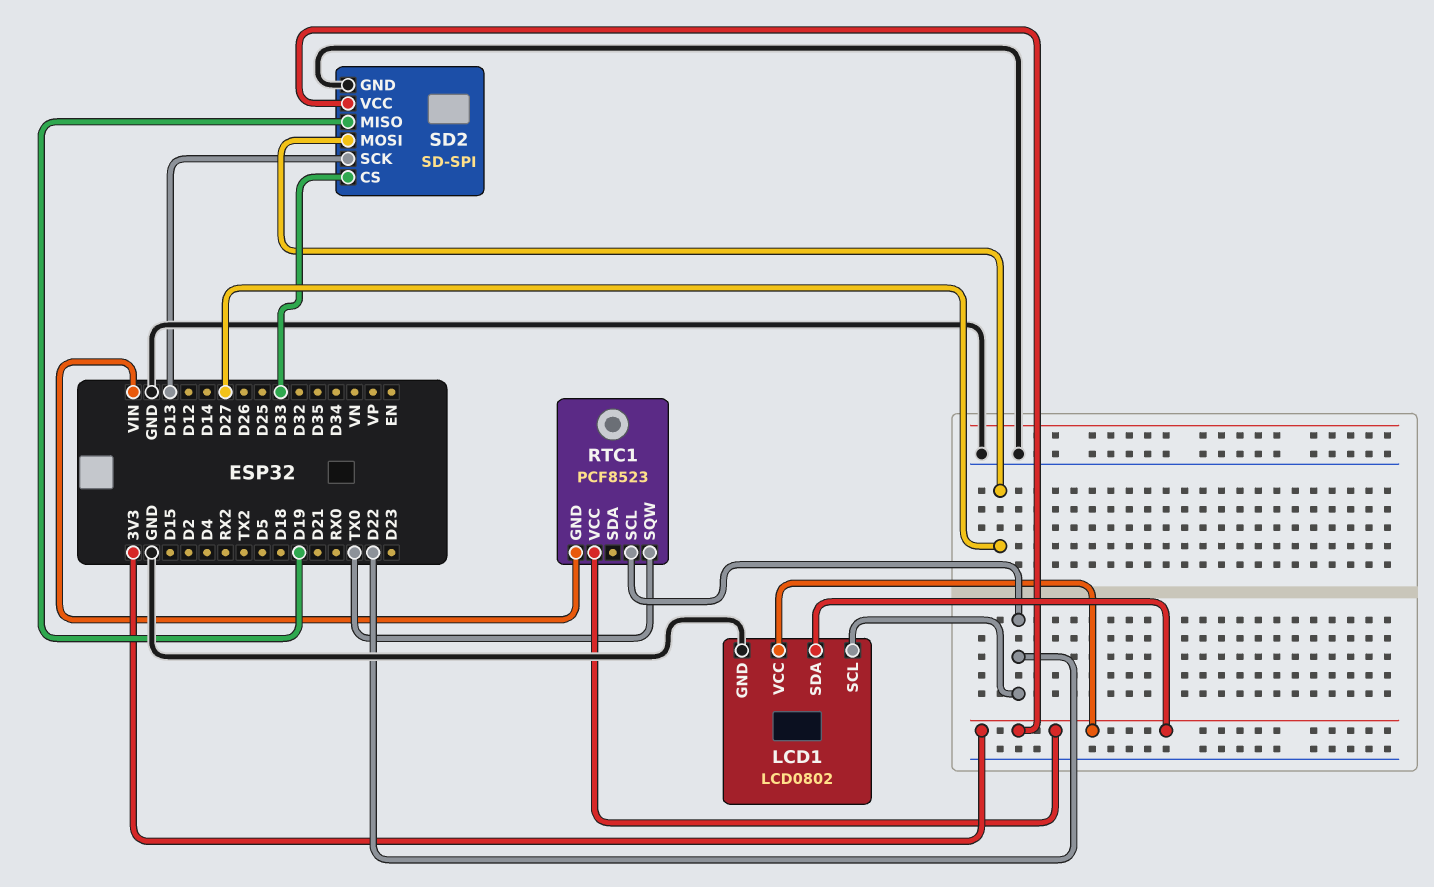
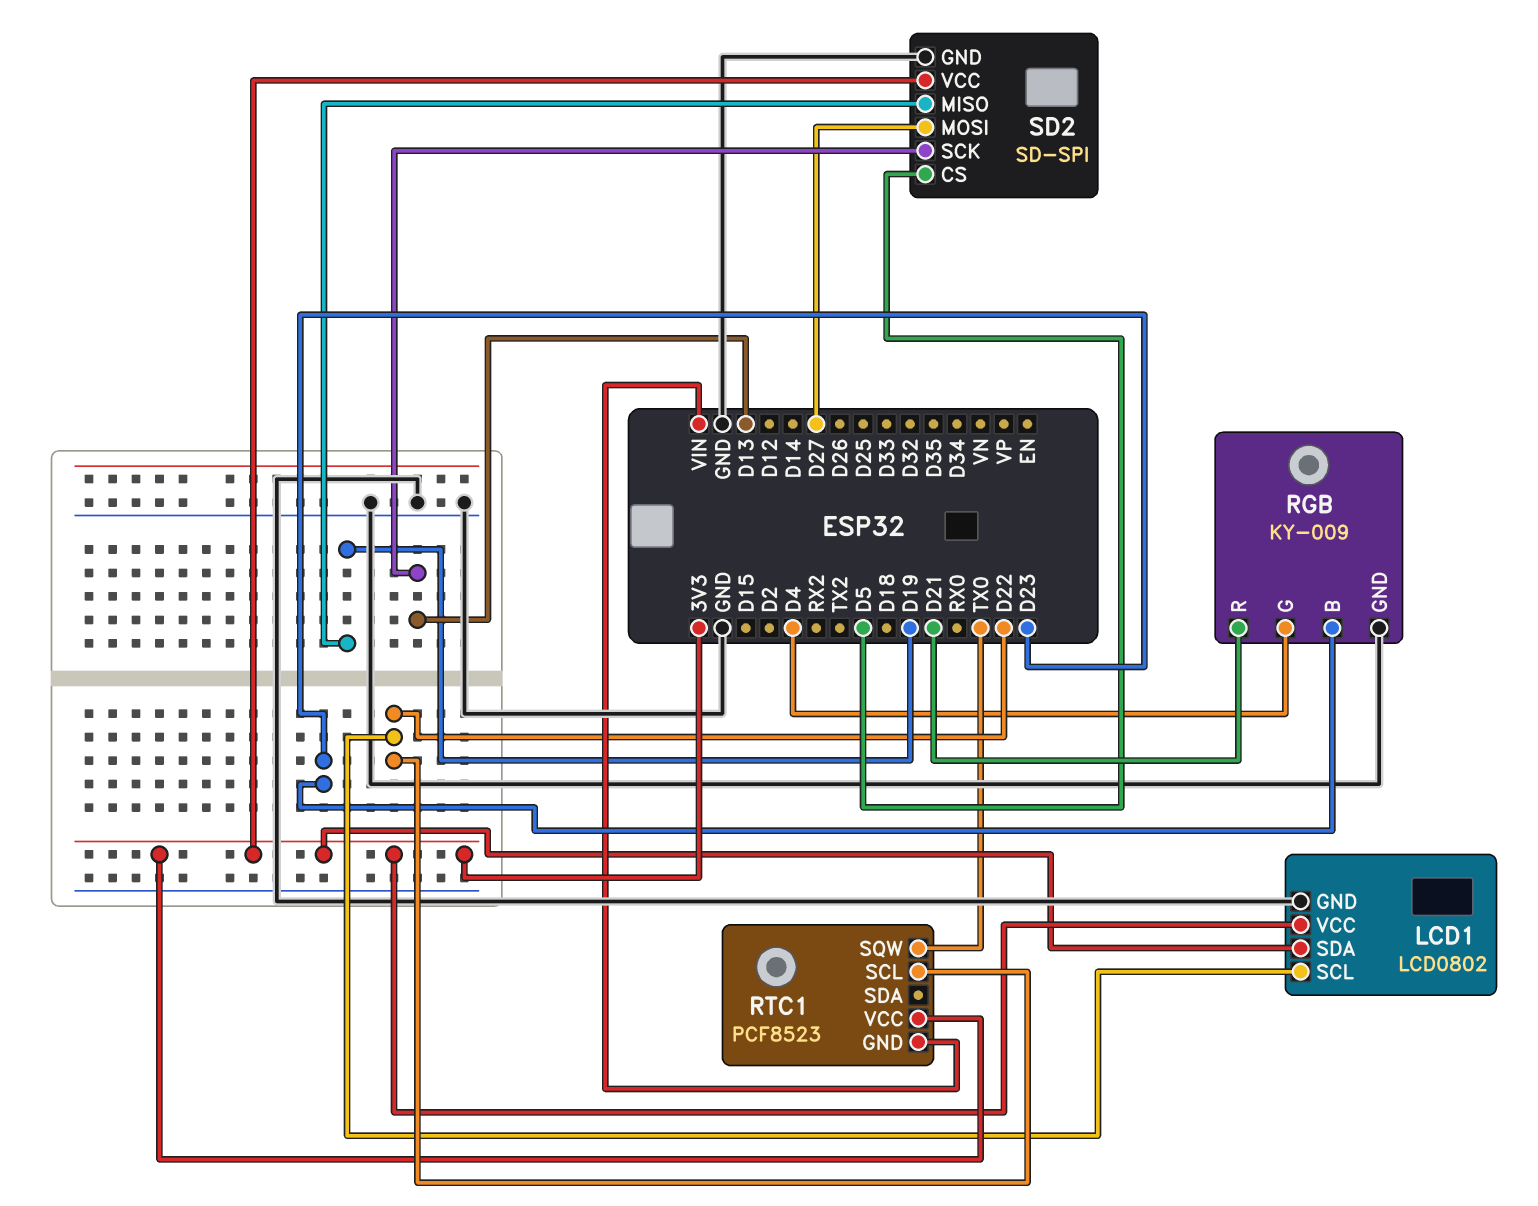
RGB: none -> KY-009
RGB pin B: none -> D23
RGB pin G: none -> D4
RGB pin GND: none -> GND
RGB pin R: none -> D21
SD2 pin CS: D33 -> D5

